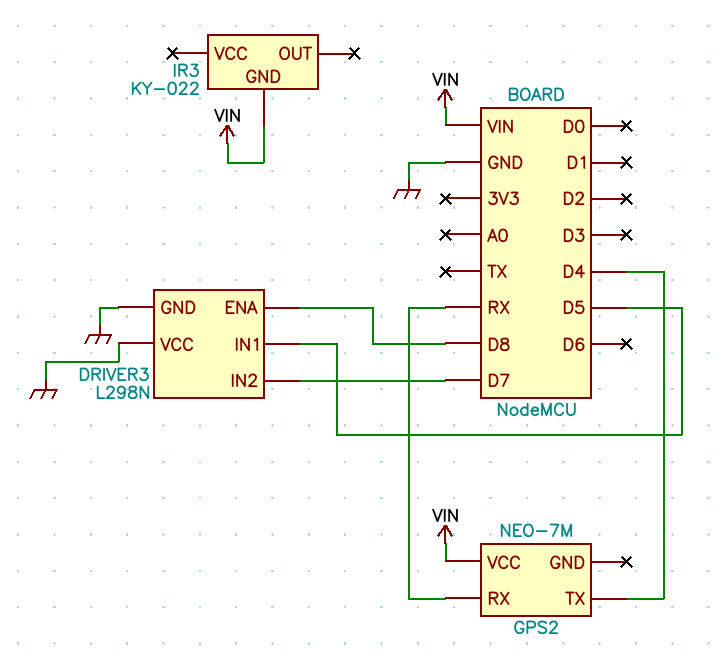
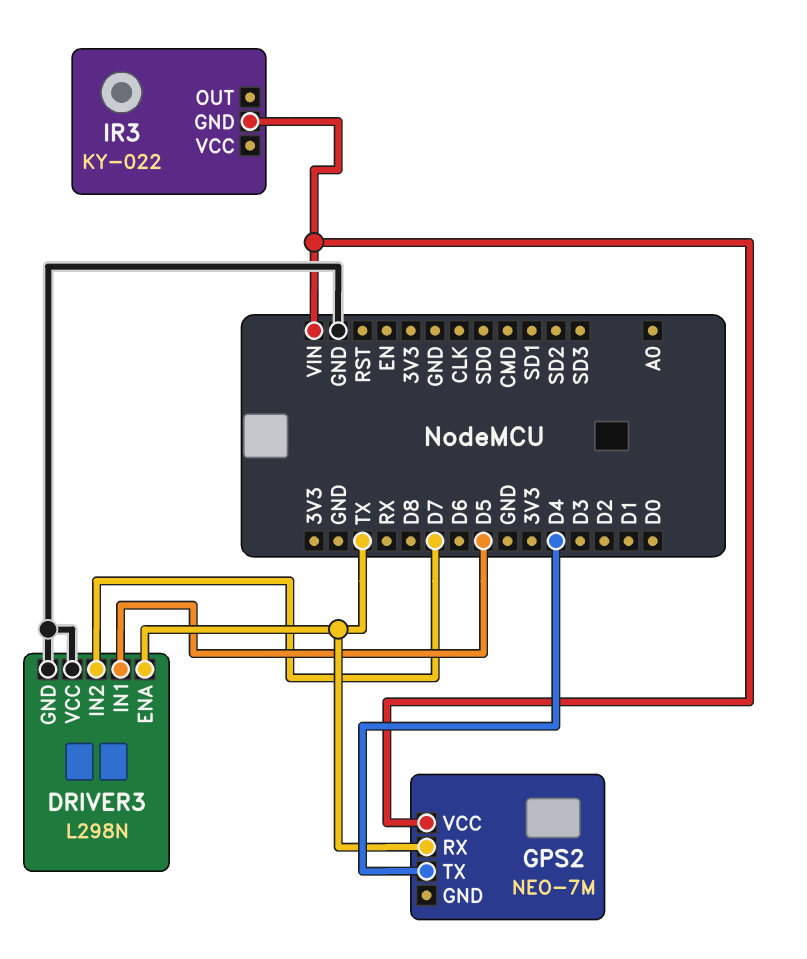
DRIVER3 pin ENA: D8 -> TX
GPS2 pin RX: RX -> TX

